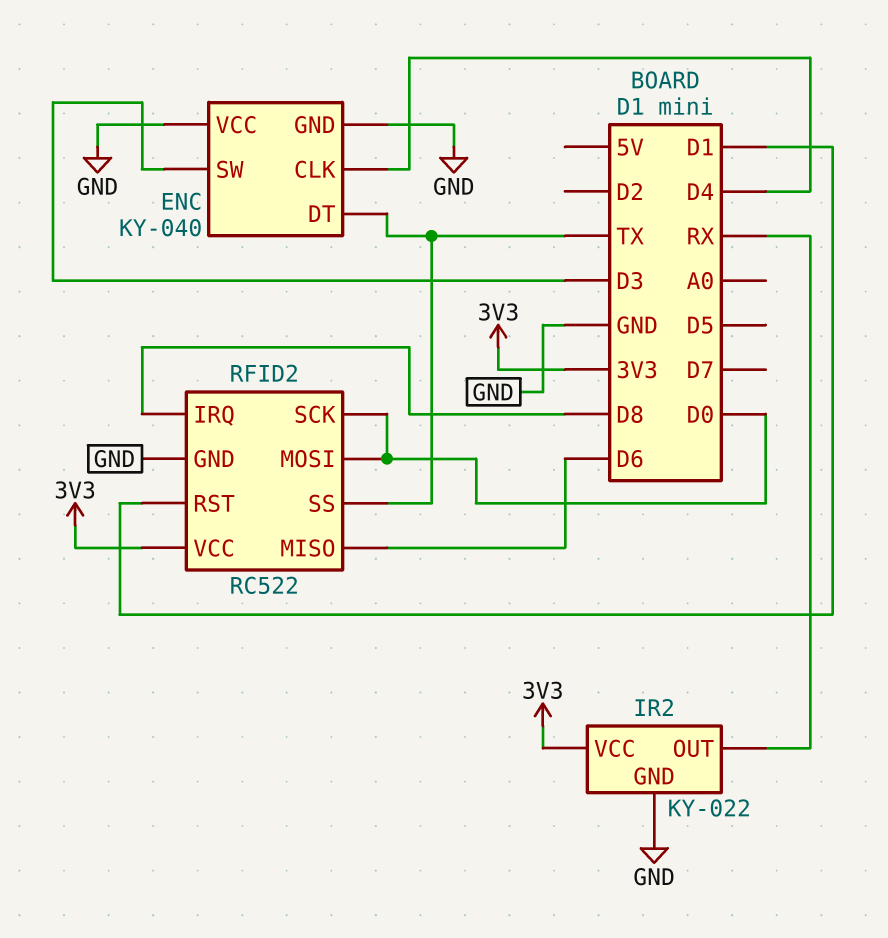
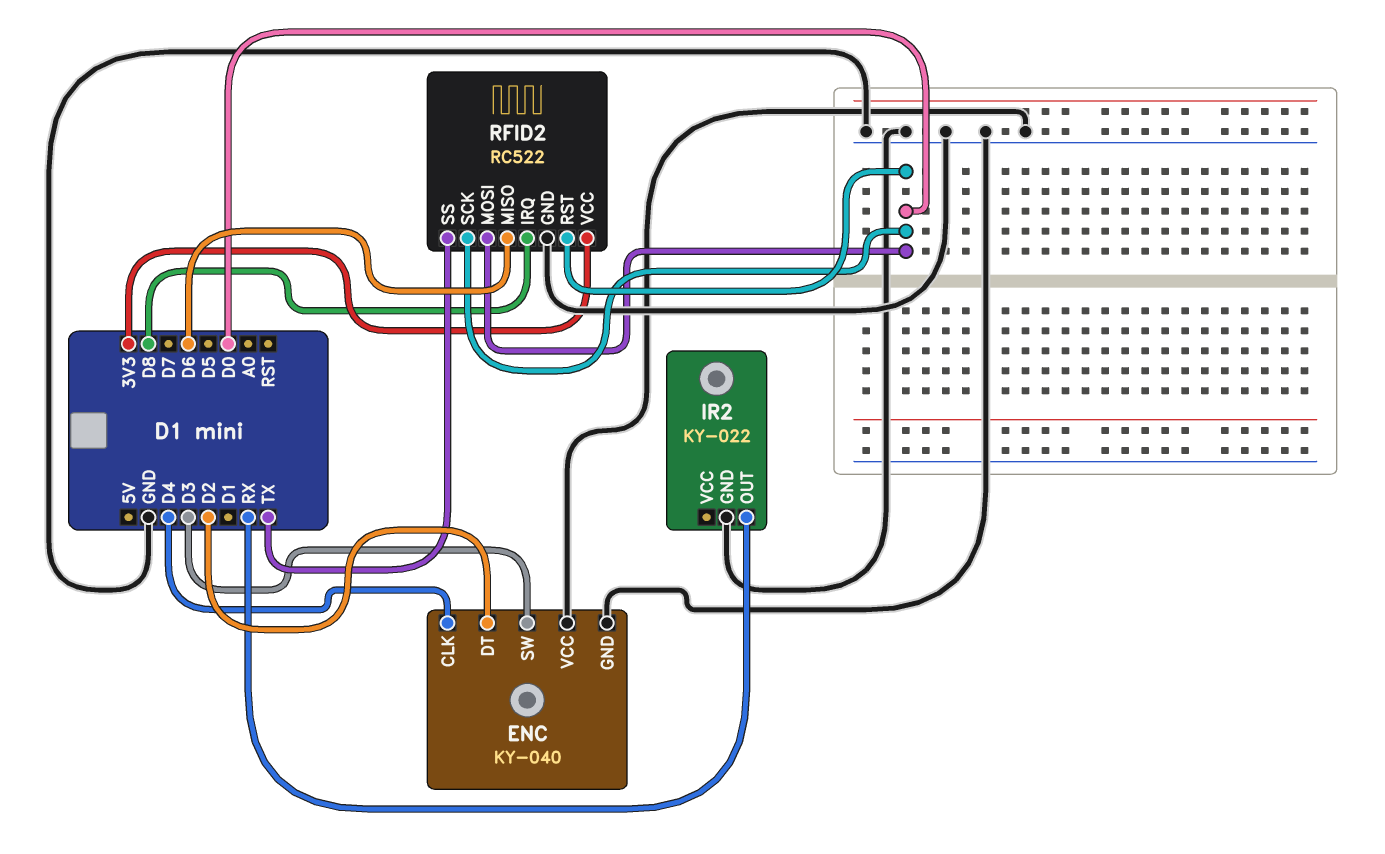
ENC pin DT: TX -> D2
IR2 pin VCC: 3V3 -> none
RFID2 pin RST: D1 -> D0

